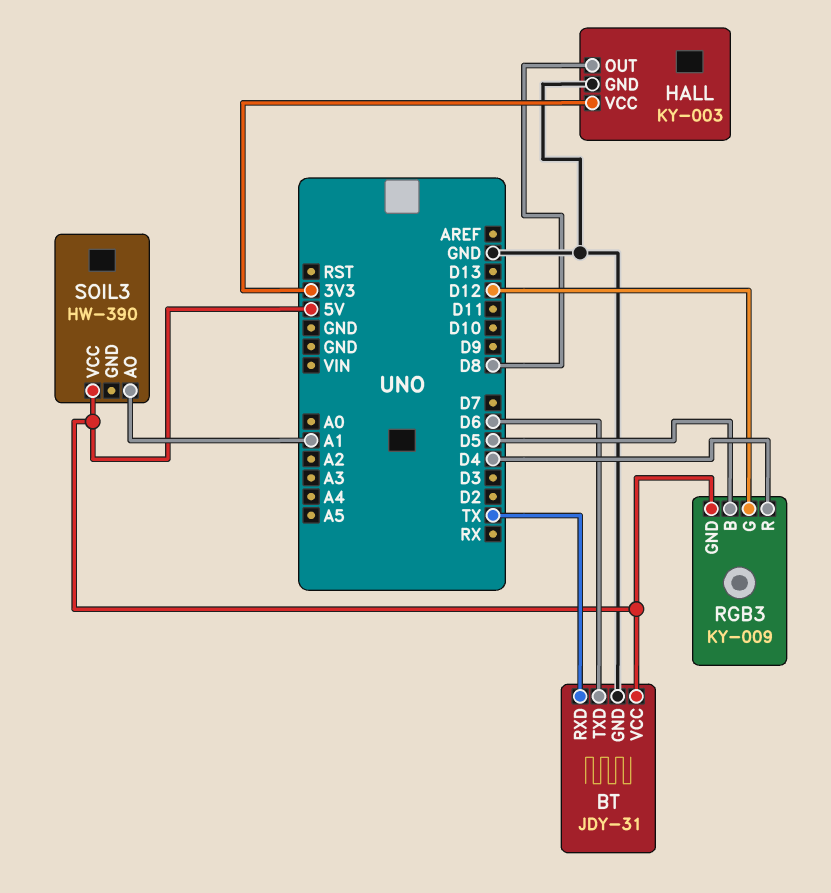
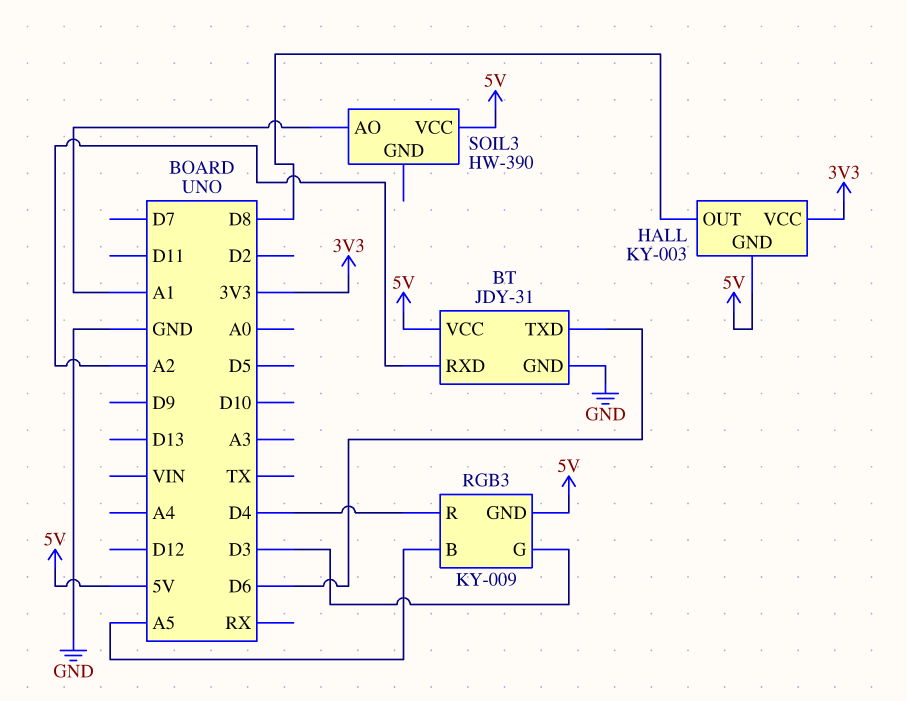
BT pin RXD: TX -> A2
HALL pin GND: GND -> 5V
RGB3 pin B: D5 -> A5
RGB3 pin G: D12 -> D3

